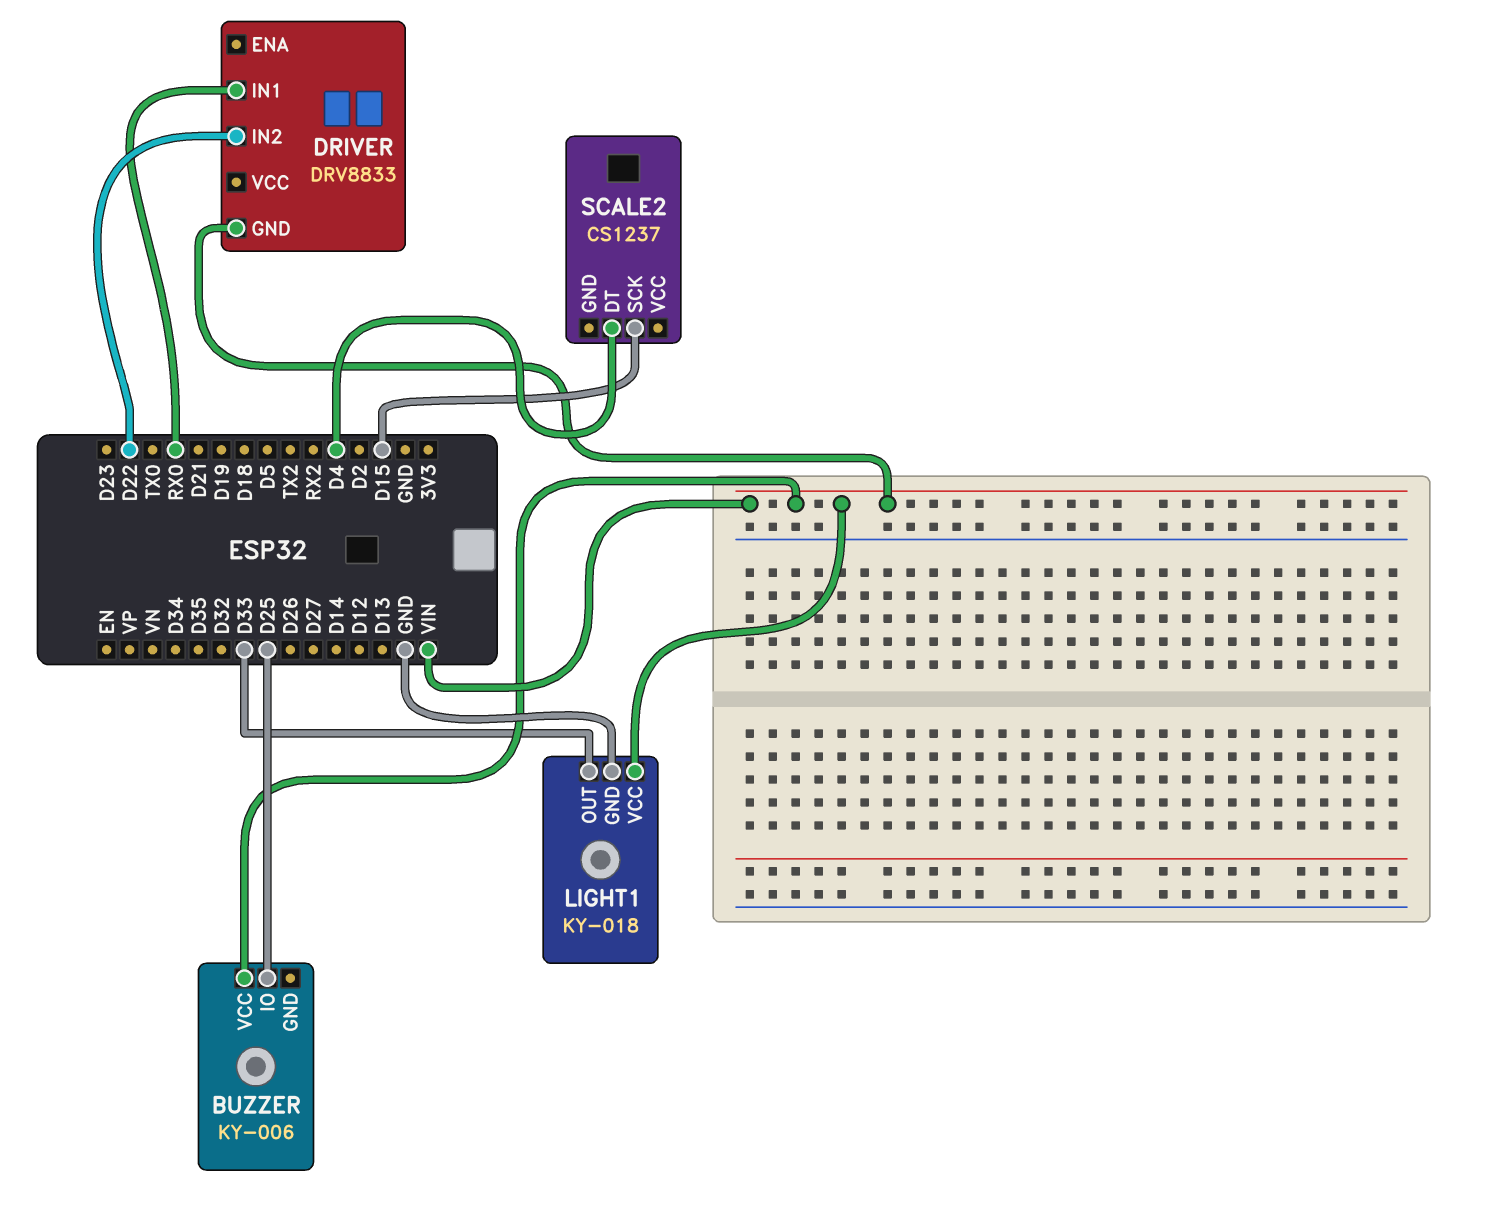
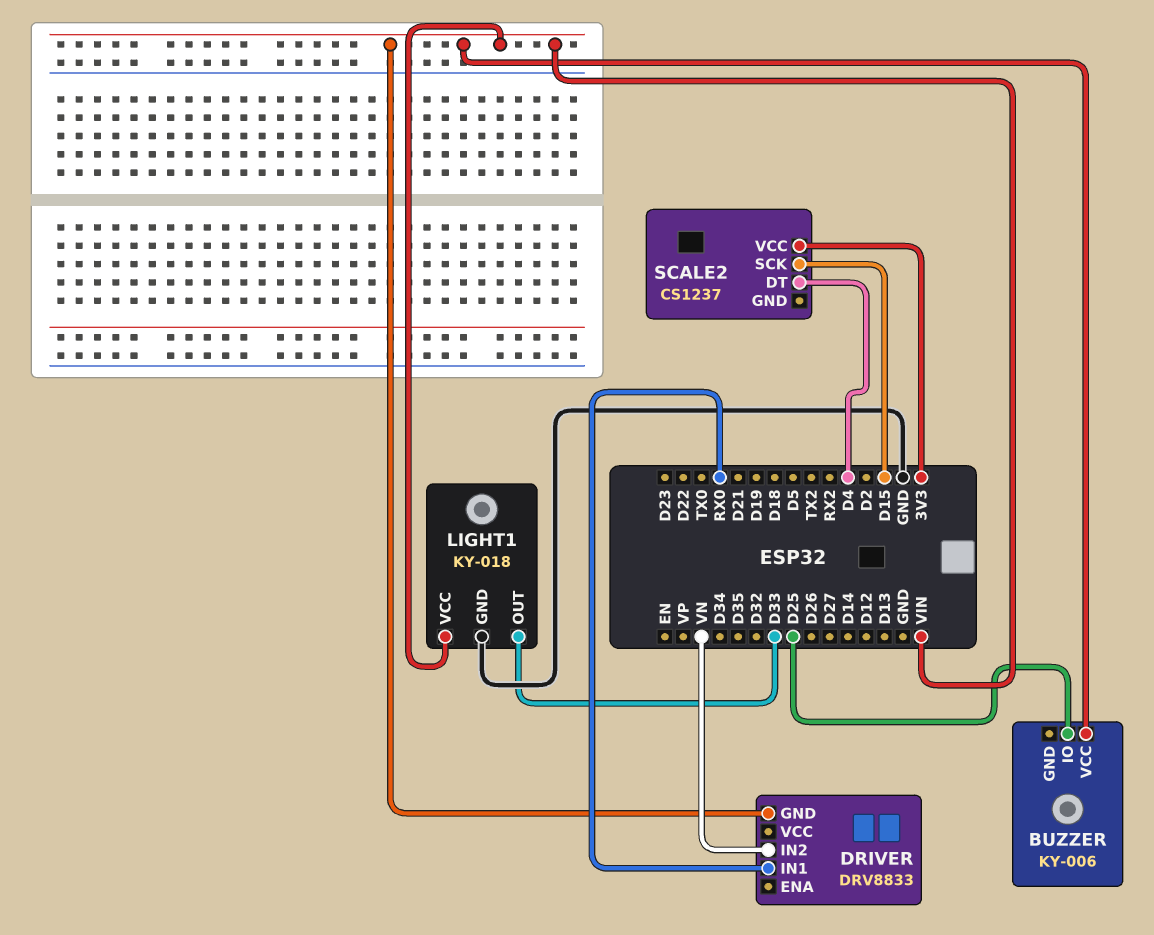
DRIVER pin IN2: D22 -> VN
SCALE2 pin VCC: none -> 3V3

